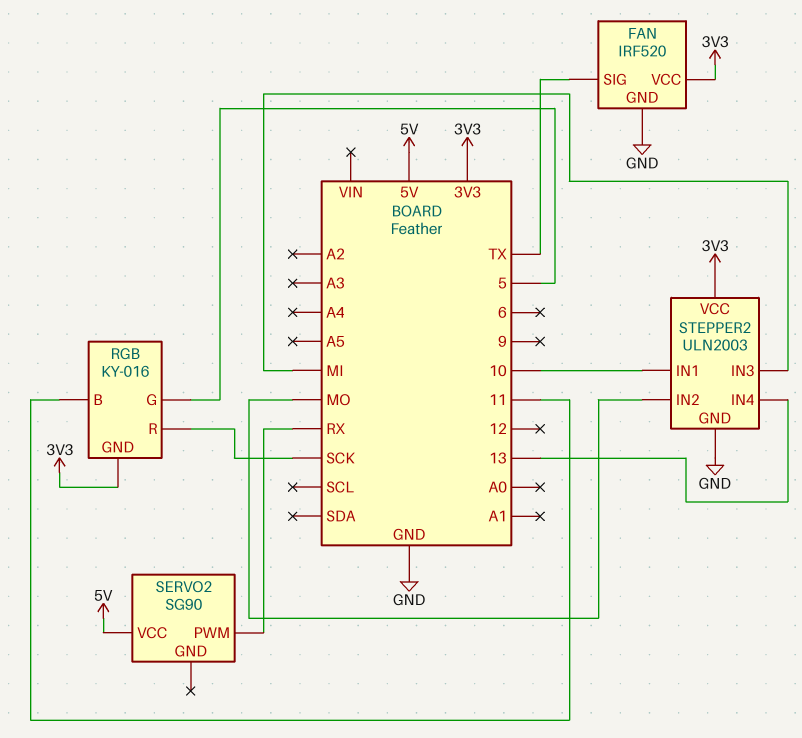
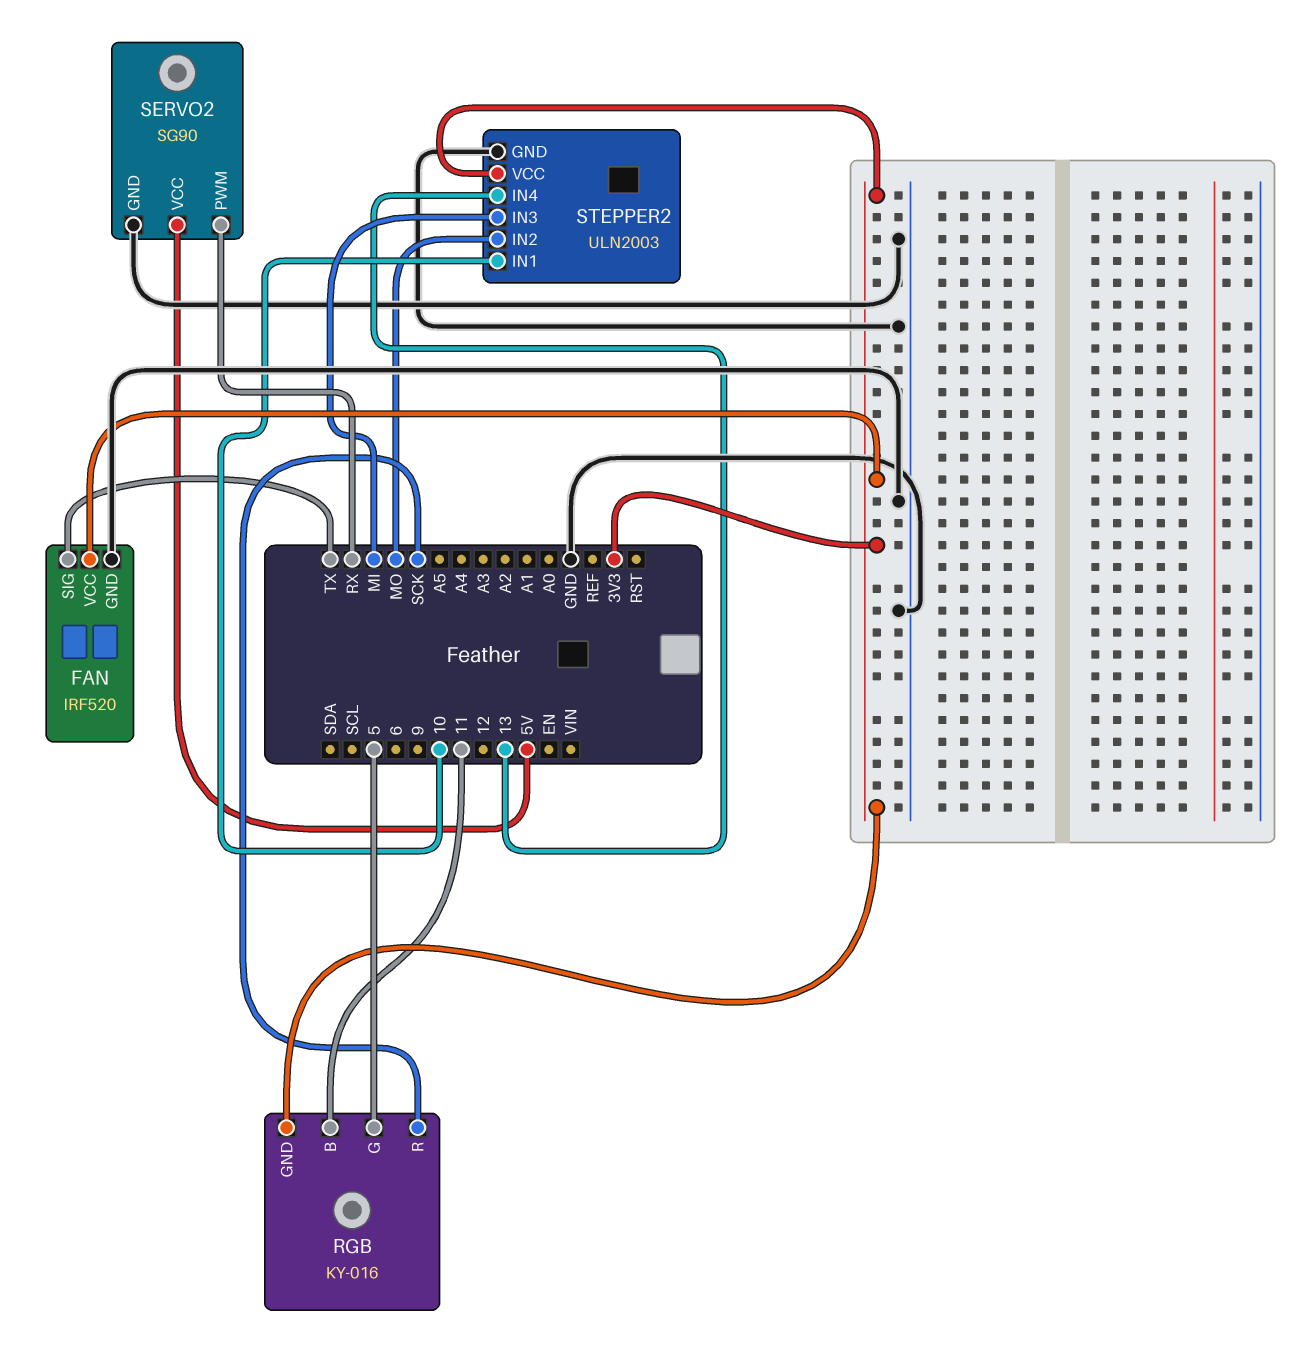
SERVO2 pin GND: none -> GND

